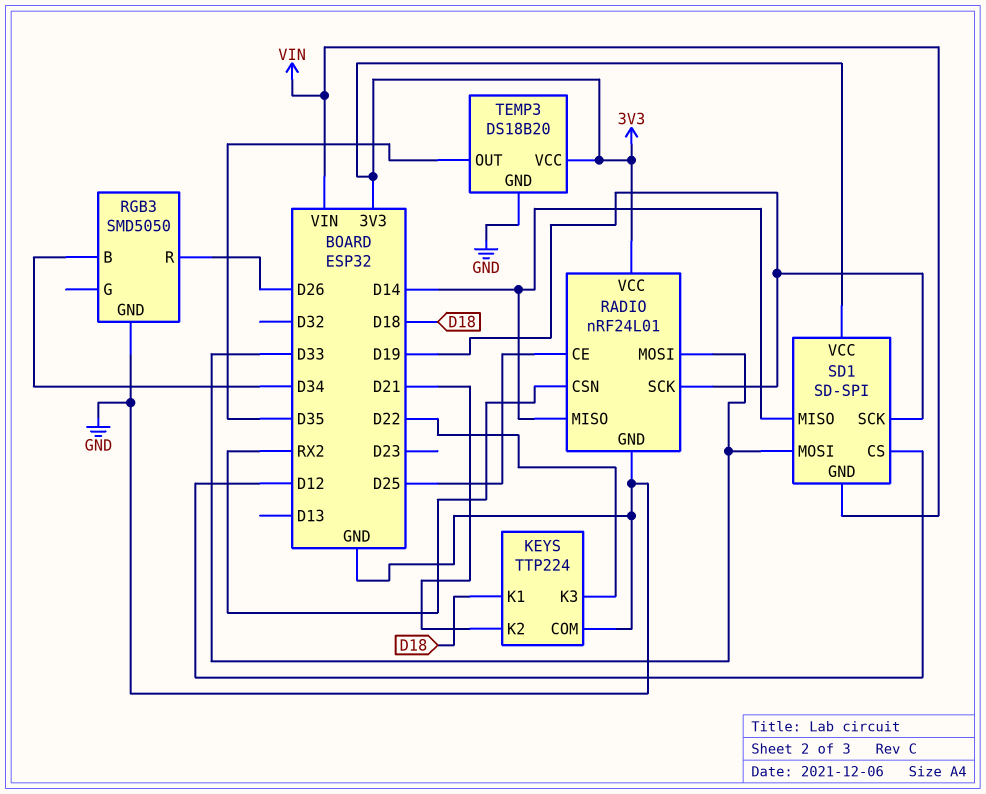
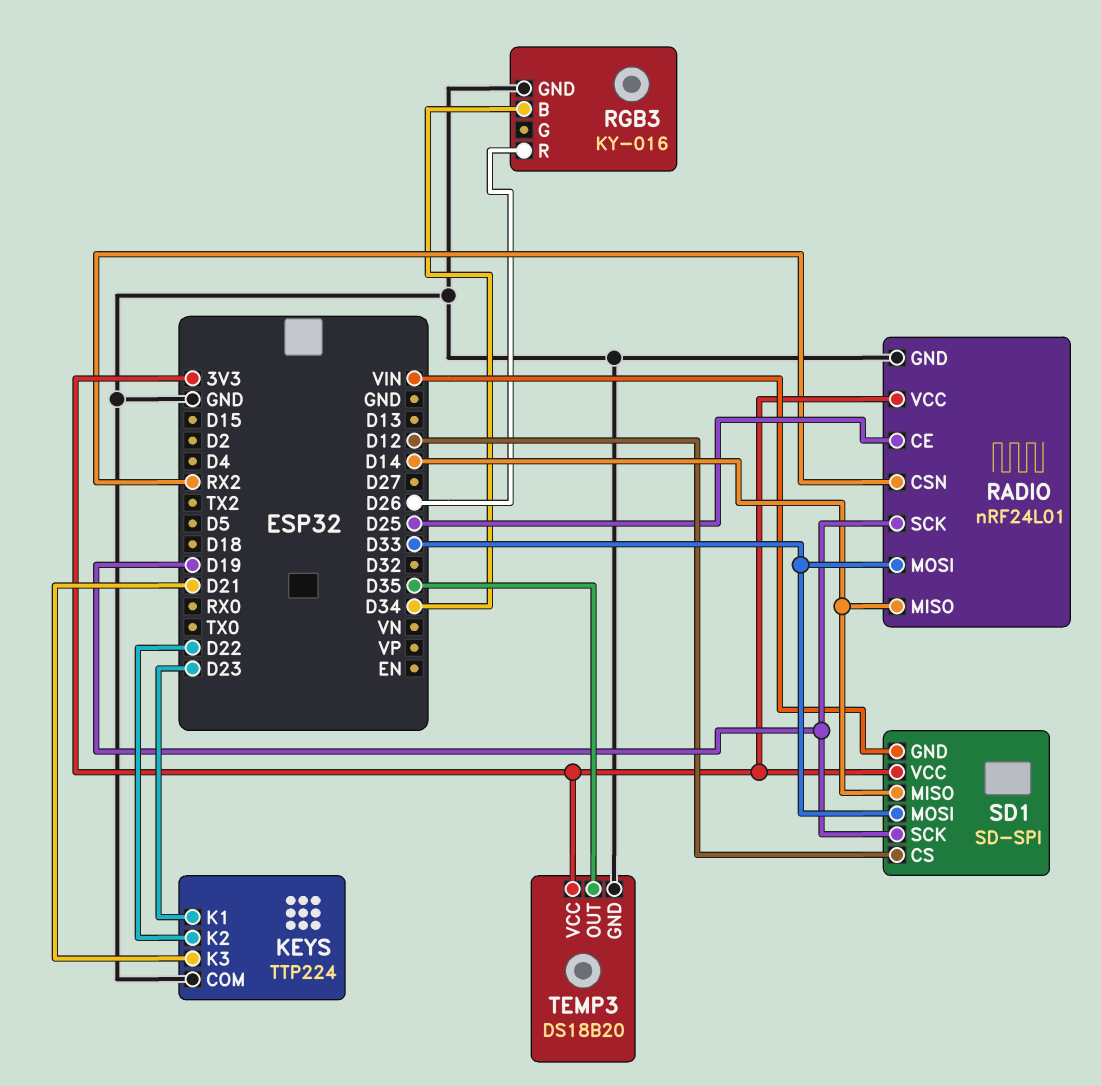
KEYS pin K1: D18 -> D23
KEYS pin K2: D21 -> D22
KEYS pin K3: D22 -> D21
RGB3: SMD5050 -> KY-016

